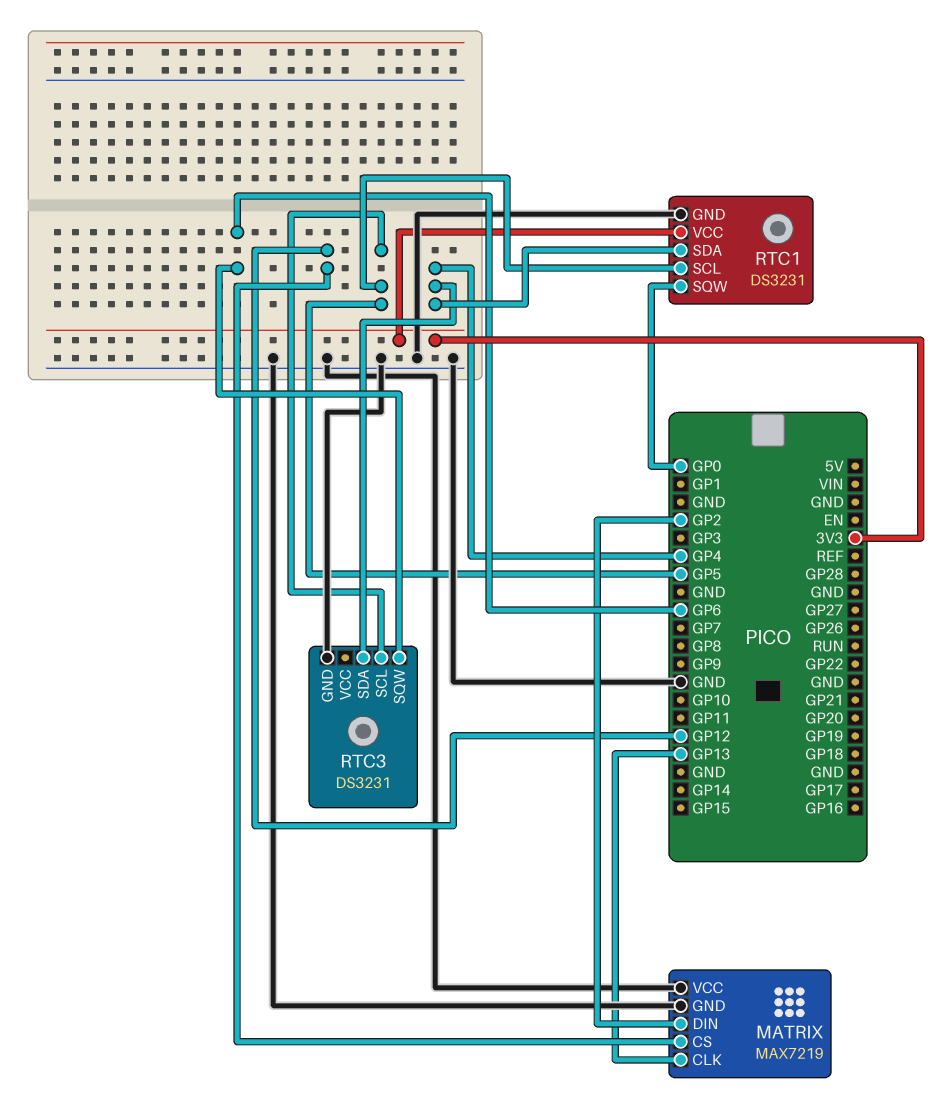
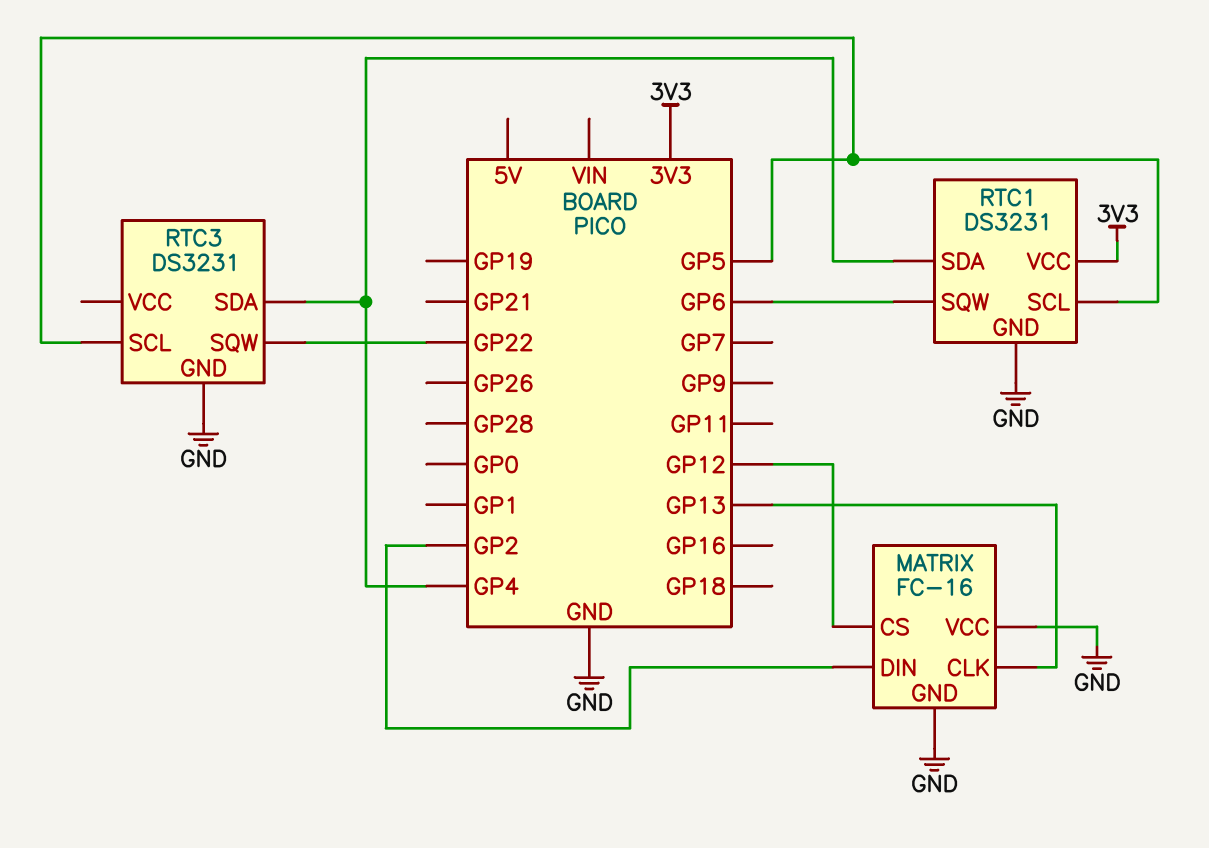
MATRIX: MAX7219 -> FC-16
RTC1 pin SQW: GP0 -> GP6
RTC3 pin SQW: GP6 -> GP22

